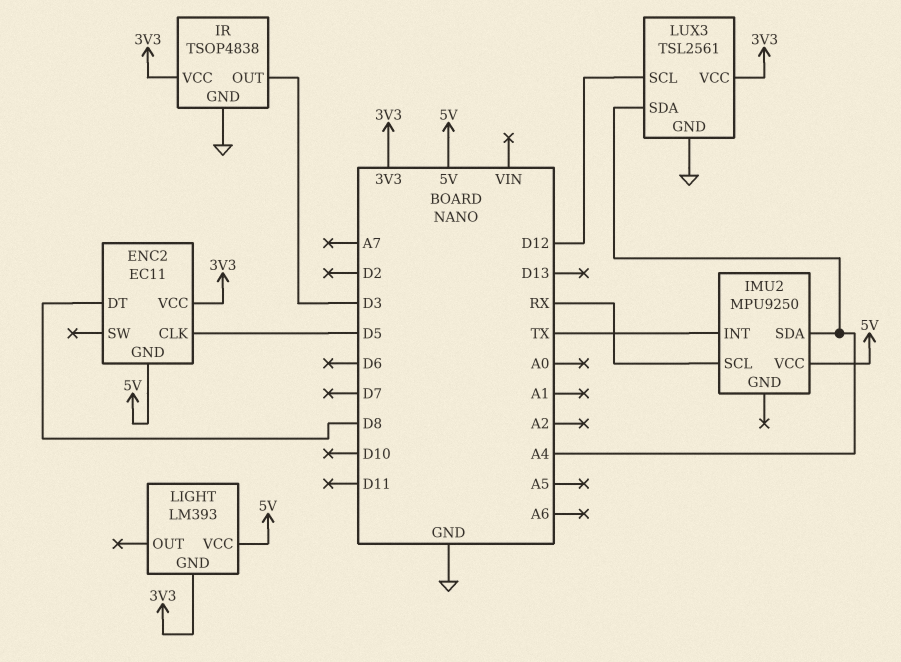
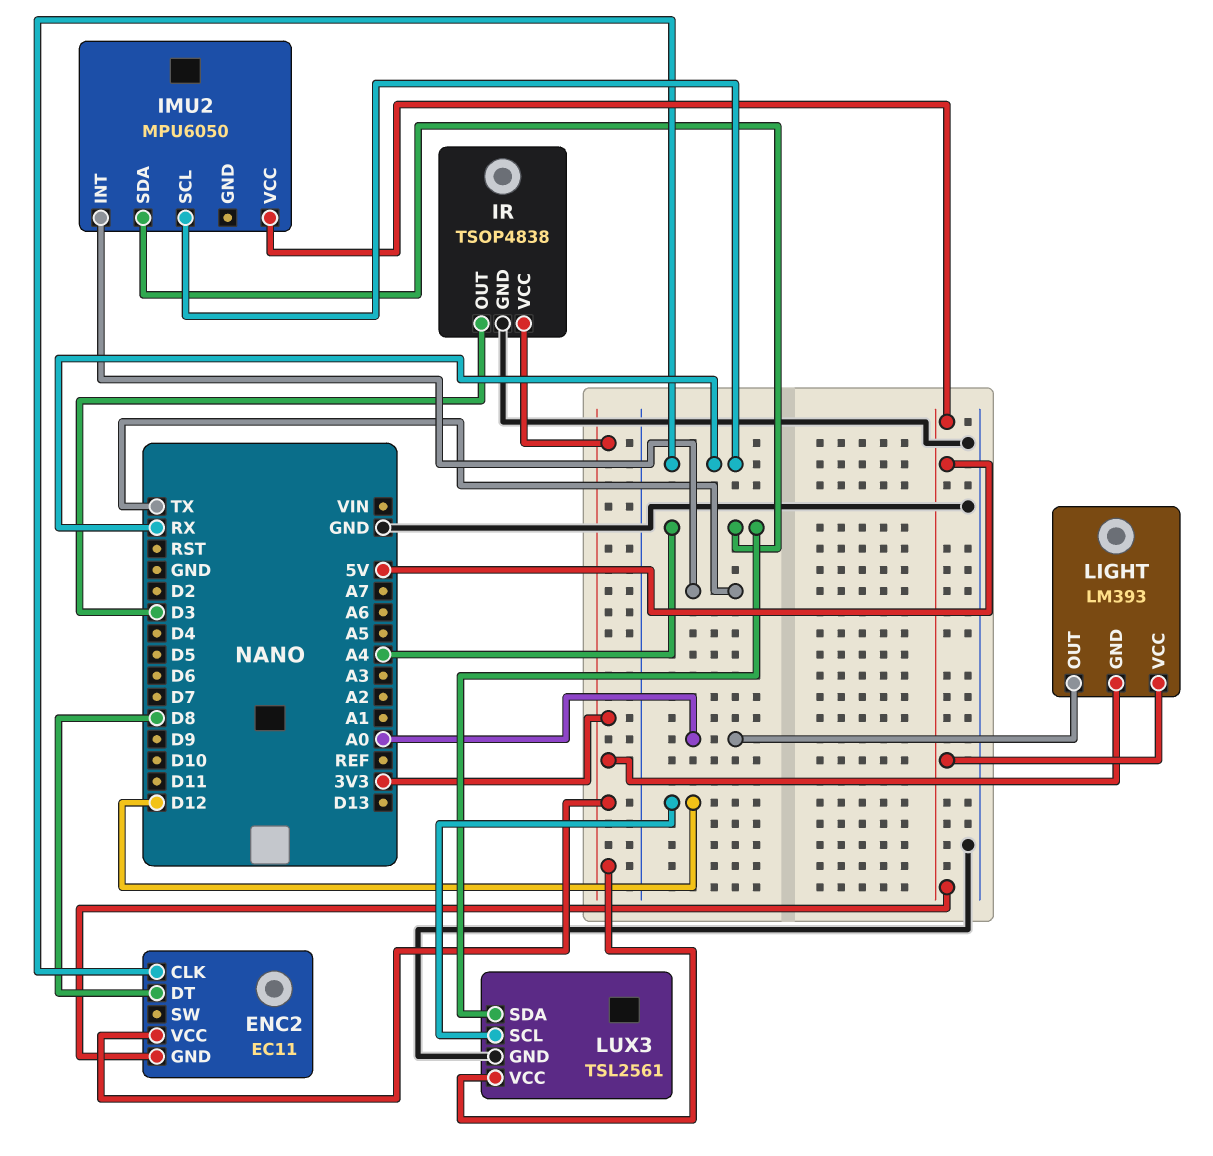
ENC2 pin CLK: D5 -> RX
IMU2: MPU9250 -> MPU6050
LIGHT pin OUT: none -> A0

